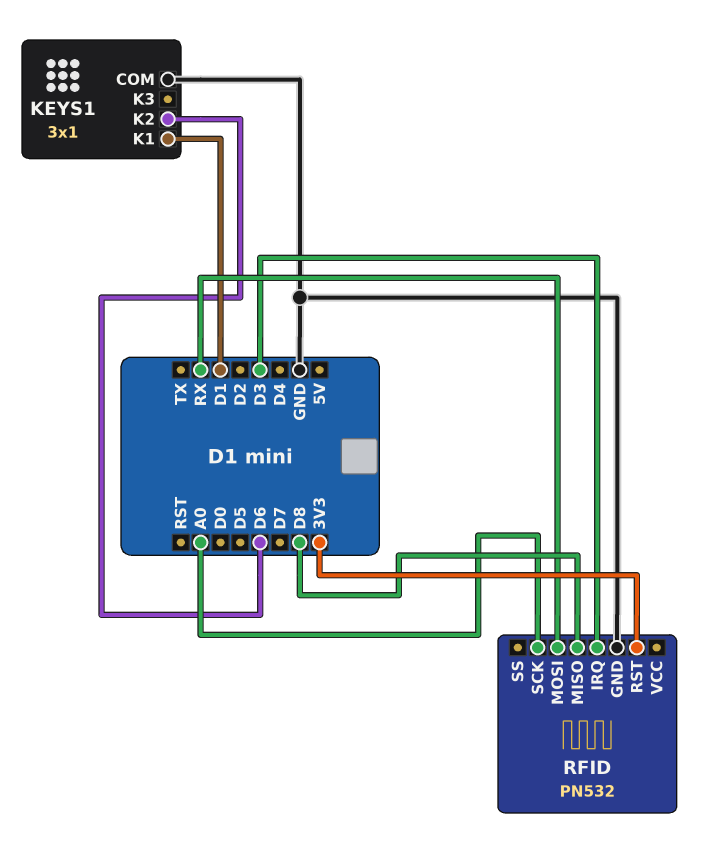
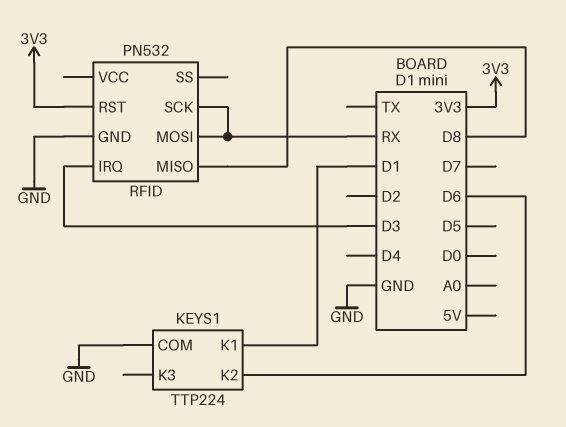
KEYS1: 3x1 -> TTP224
RFID pin SCK: A0 -> RX

